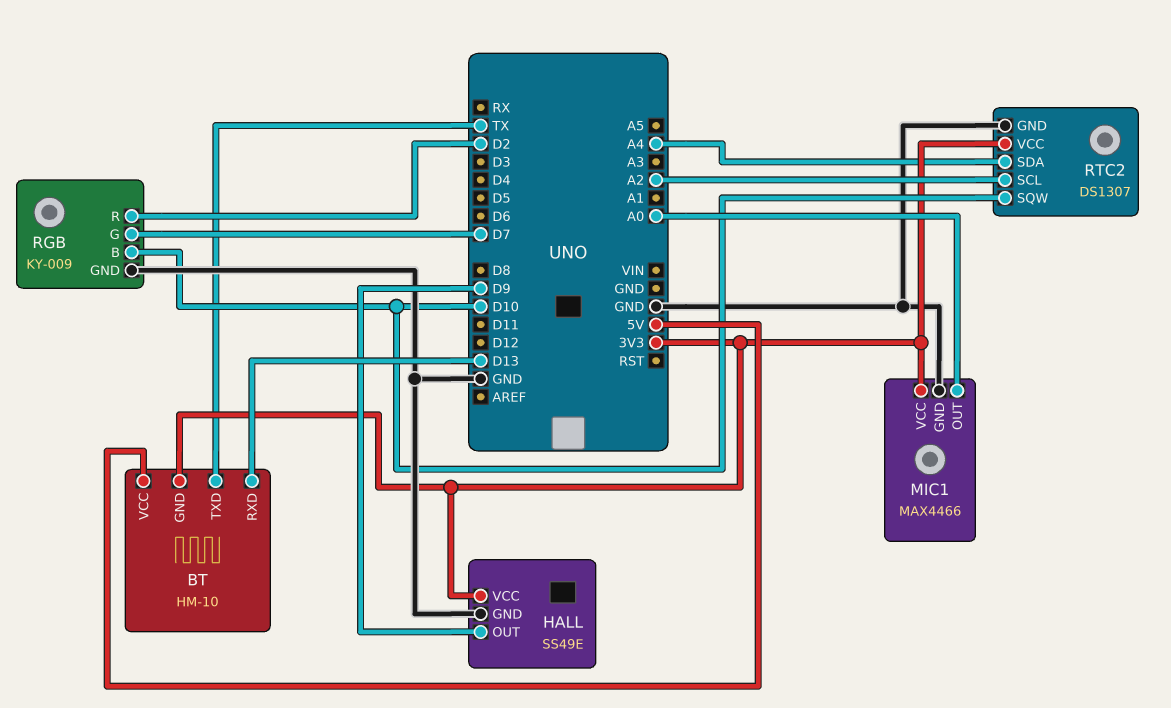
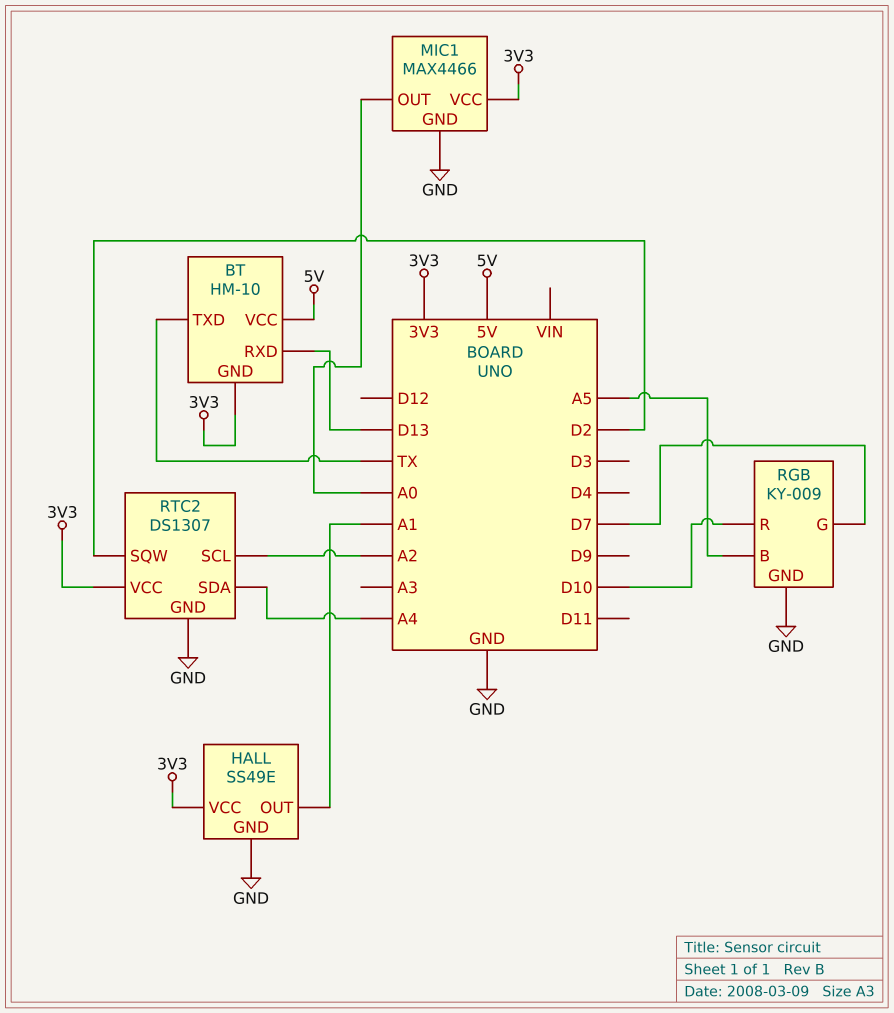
HALL pin OUT: D9 -> A1
RGB pin B: D10 -> A5
RGB pin R: D2 -> D10
RTC2 pin SQW: D10 -> D2

